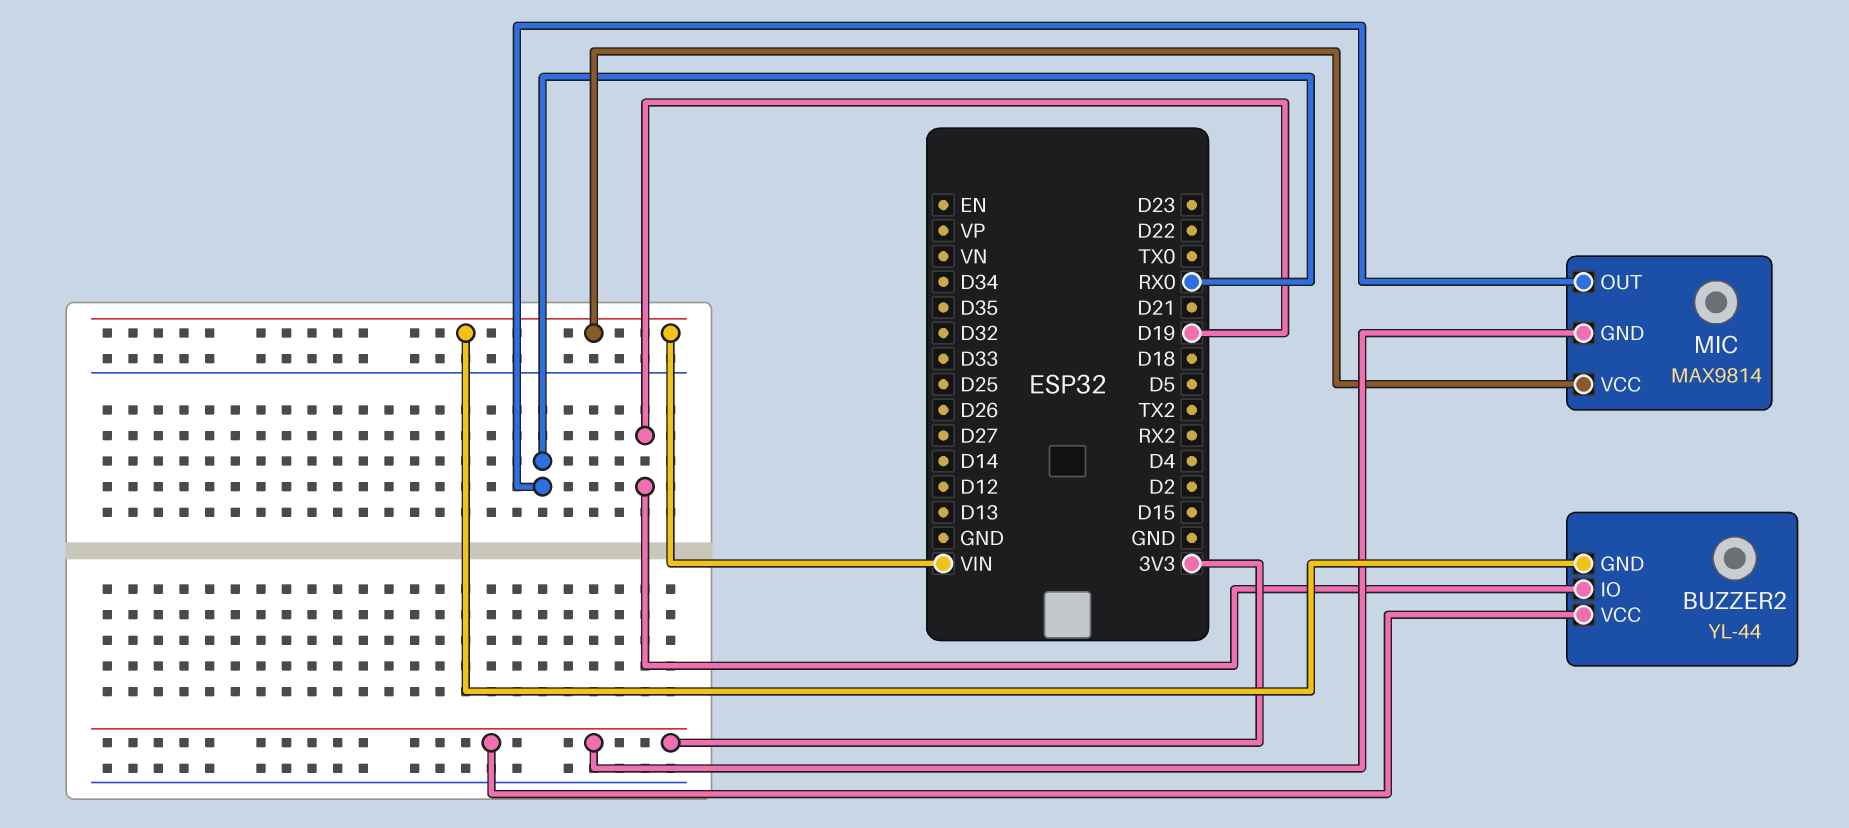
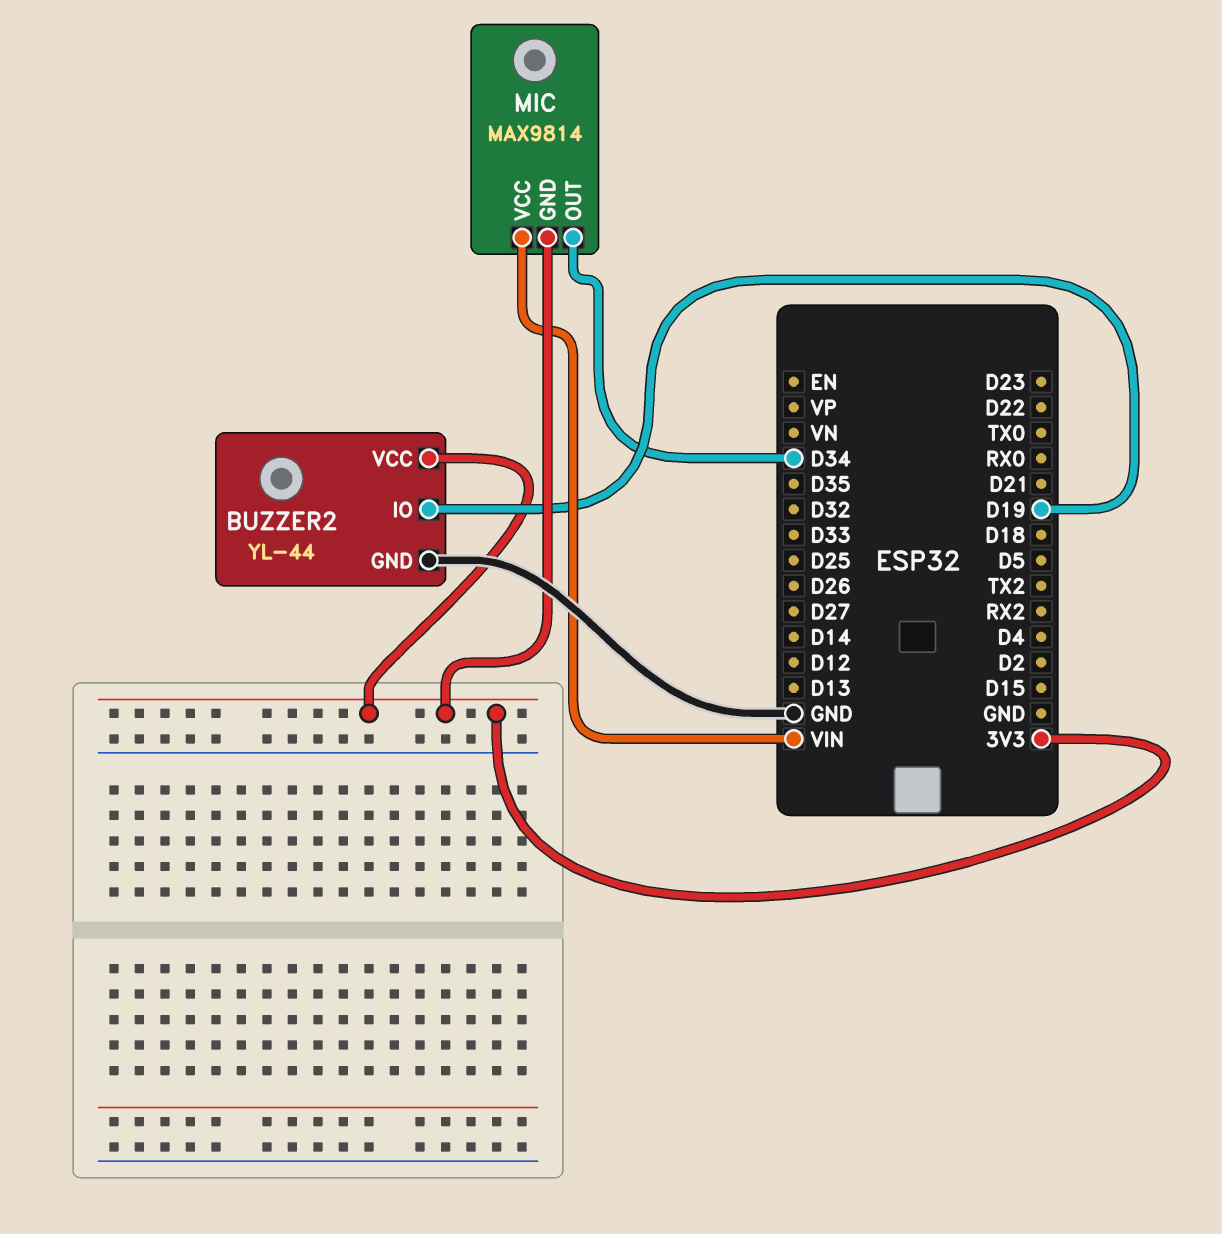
BUZZER2 pin GND: VIN -> GND
MIC pin OUT: RX0 -> D34

